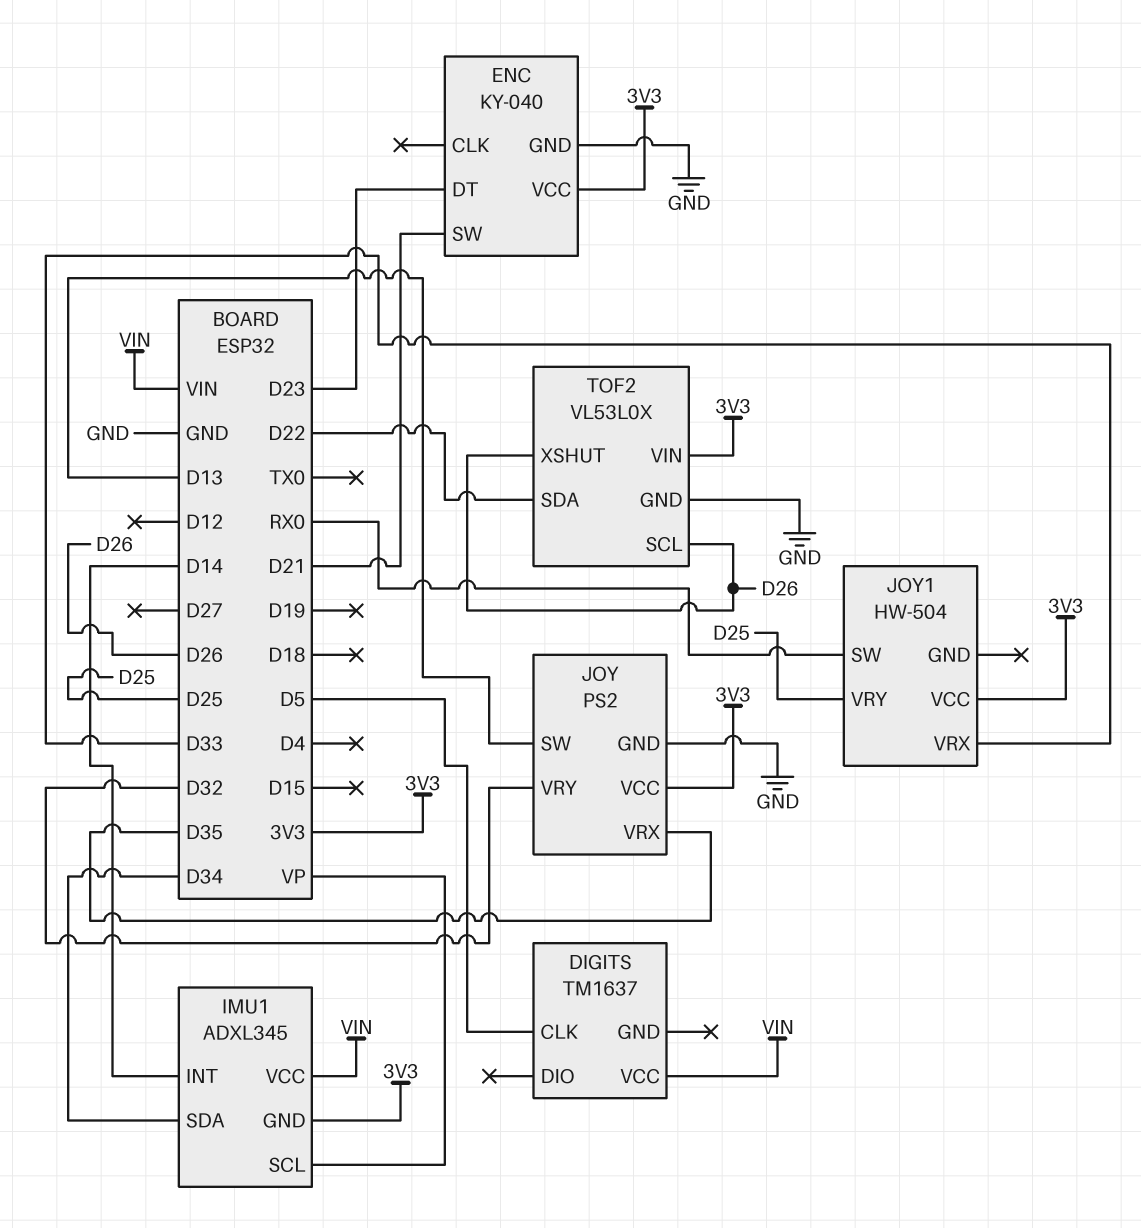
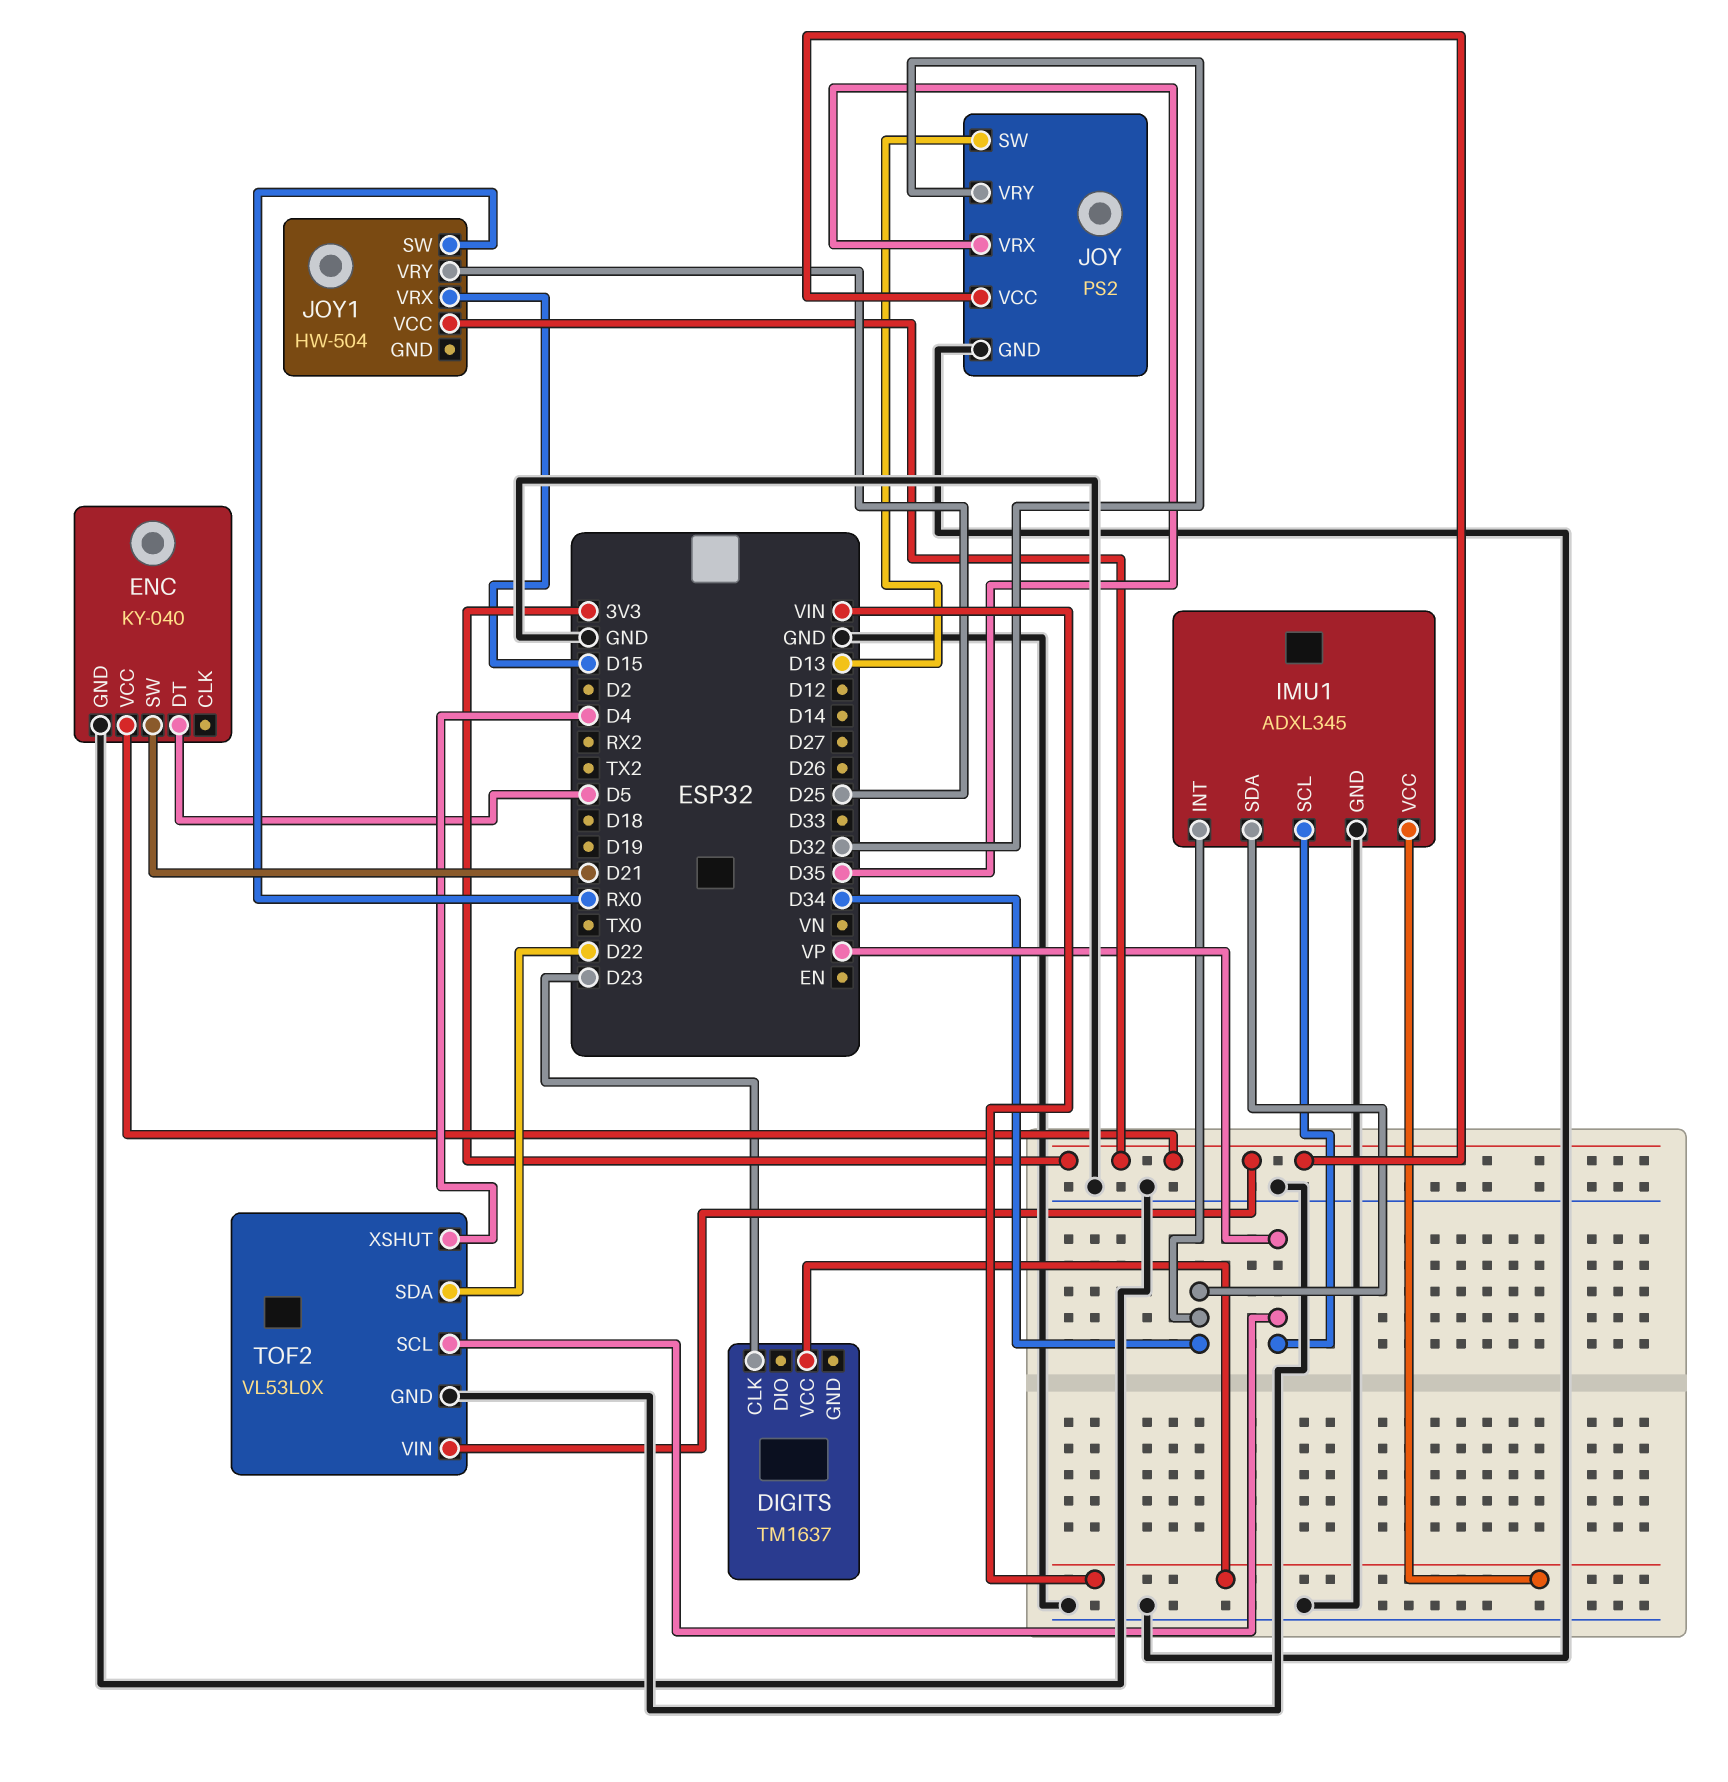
DIGITS pin CLK: D5 -> D23
ENC pin DT: D23 -> D5
IMU1 pin GND: 3V3 -> GND
IMU1 pin INT: D14 -> D34
JOY1 pin VRX: D33 -> D15
TOF2 pin SCL: D26 -> VP
TOF2 pin XSHUT: D26 -> D4

